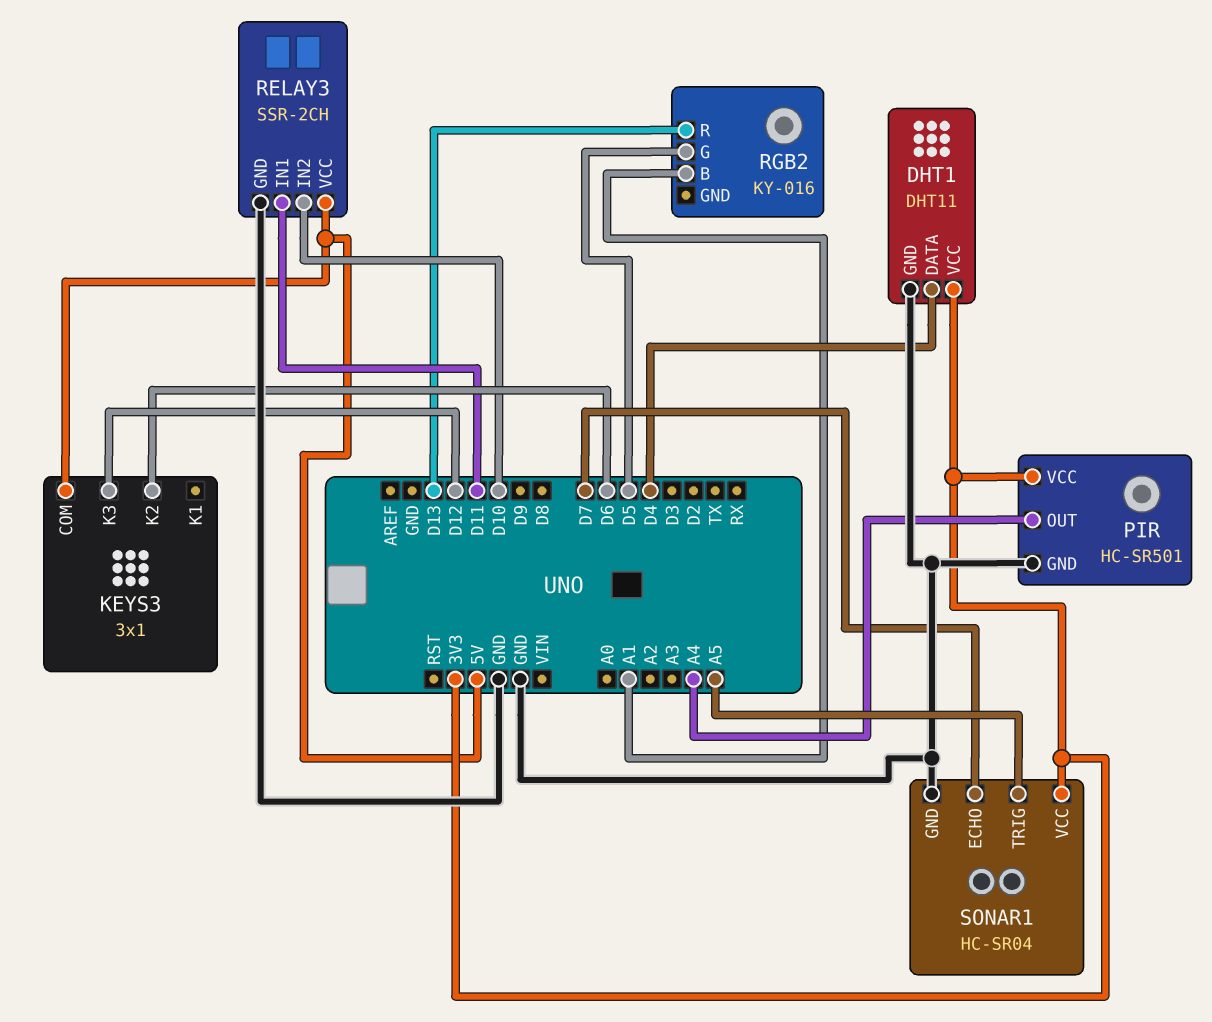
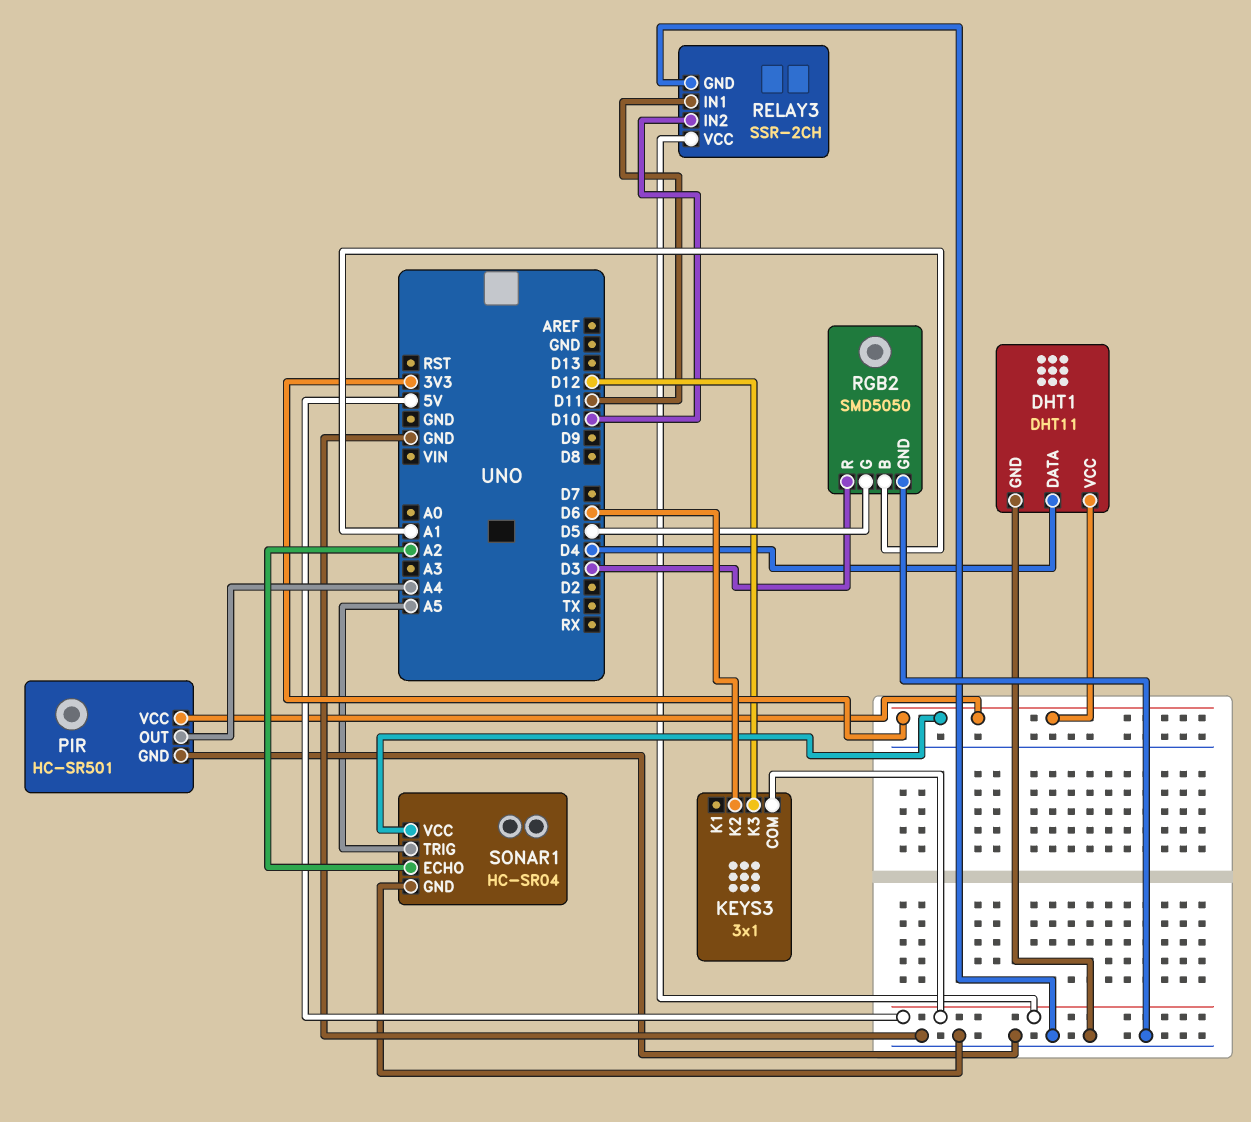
RGB2: KY-016 -> SMD5050
RGB2 pin GND: none -> GND
RGB2 pin R: D13 -> D3
SONAR1 pin ECHO: D7 -> A2

